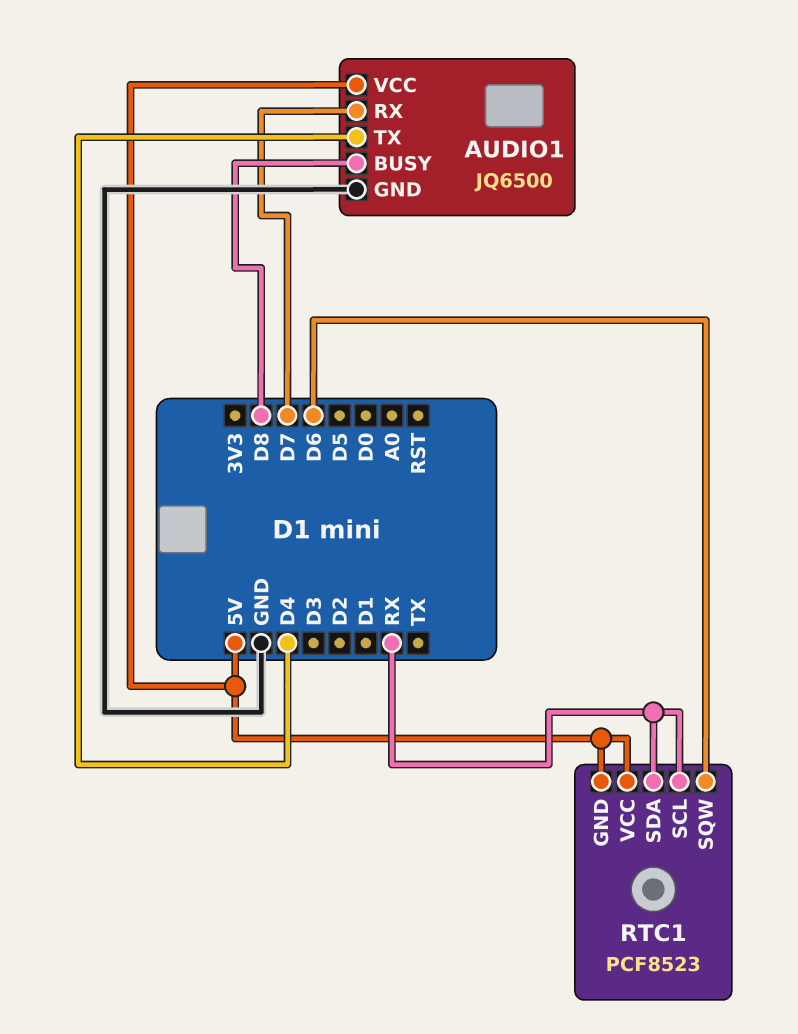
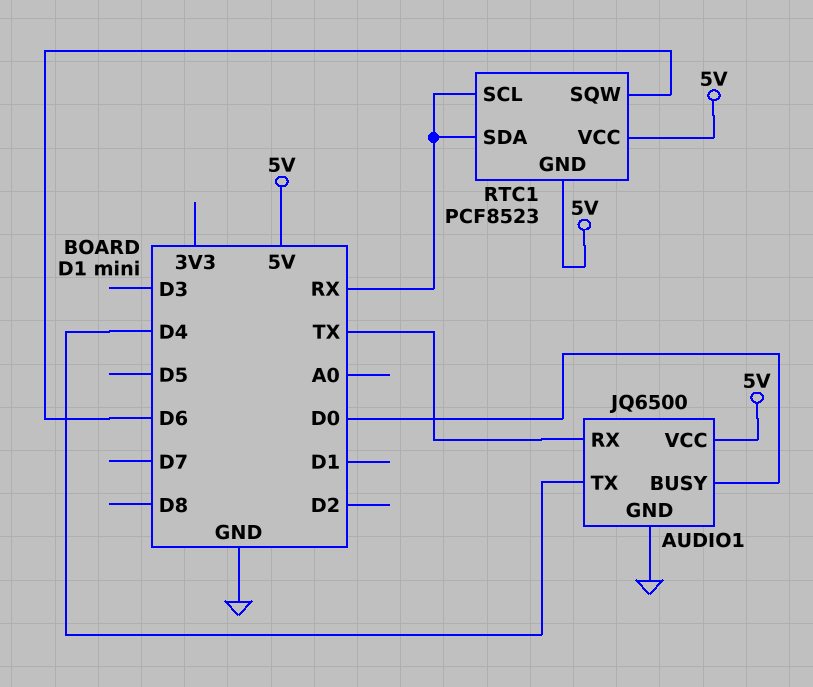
AUDIO1 pin BUSY: D8 -> D0
AUDIO1 pin RX: D7 -> TX

